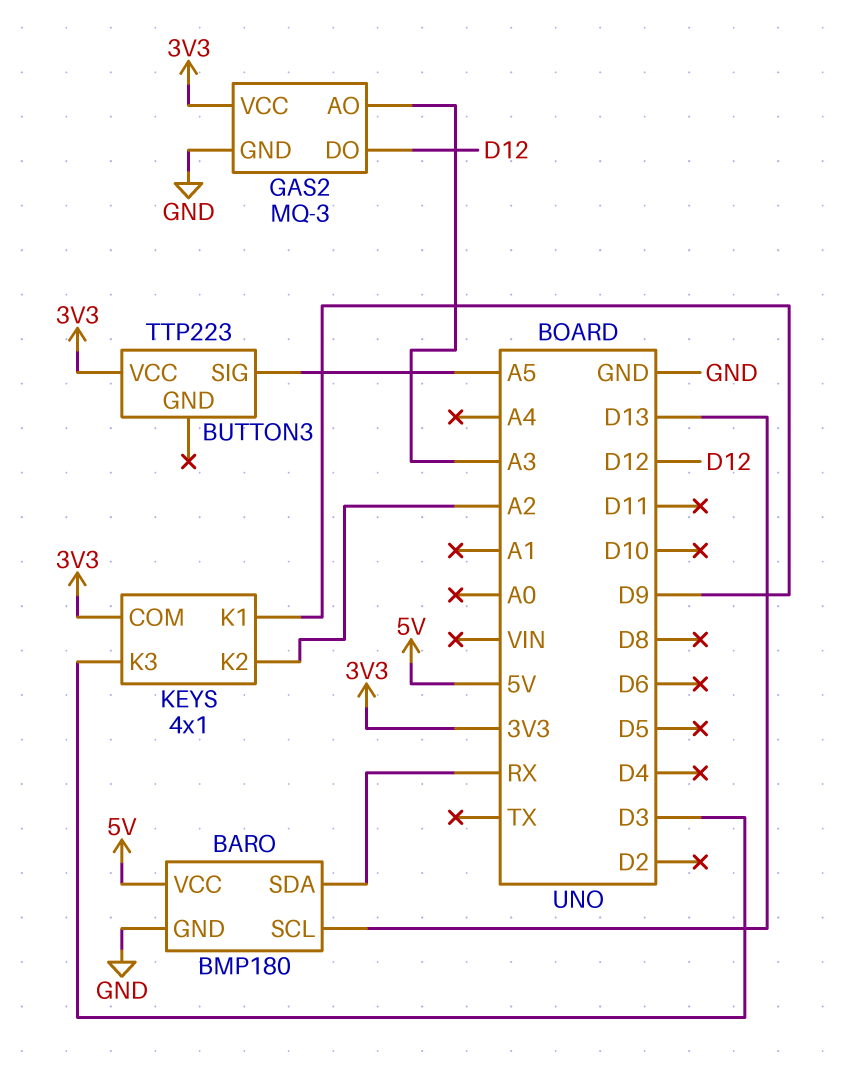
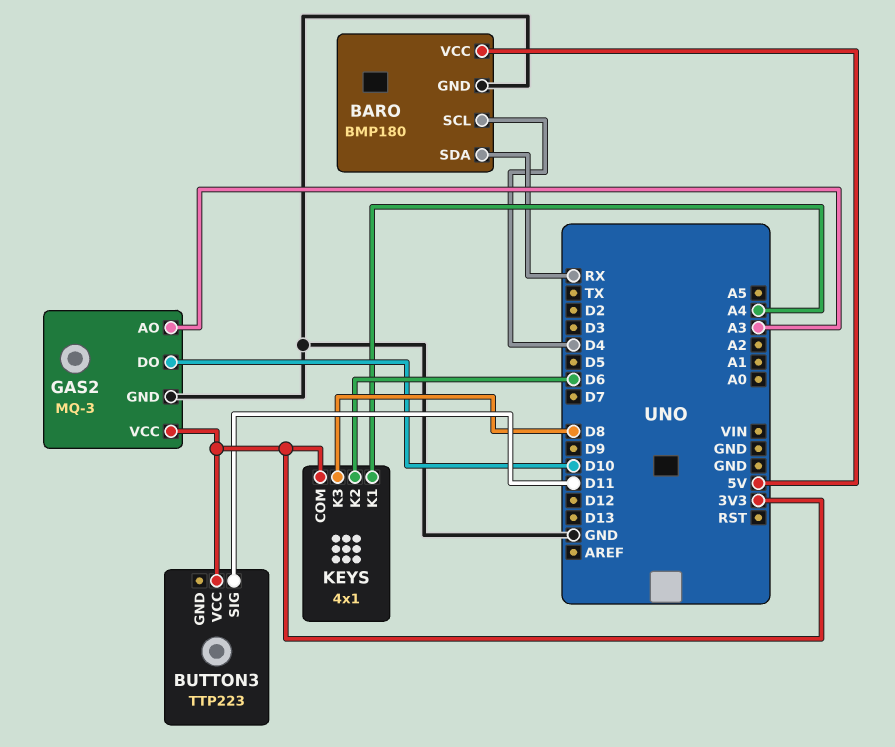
BARO pin SCL: D13 -> D4
BUTTON3 pin SIG: A5 -> D11
GAS2 pin DO: D12 -> D10
KEYS pin K1: D9 -> A4
KEYS pin K2: A2 -> D6
KEYS pin K3: D3 -> D8

